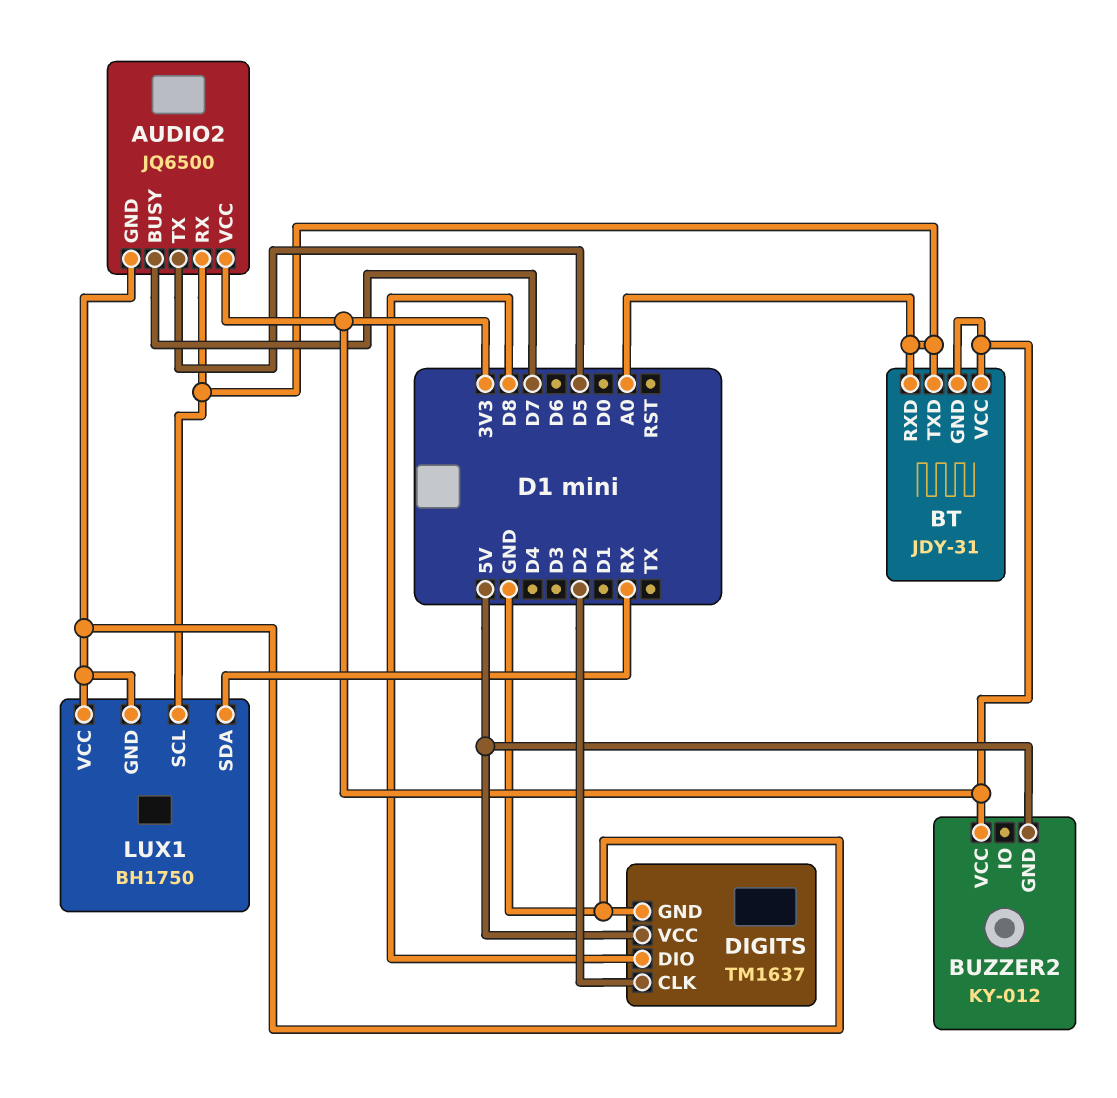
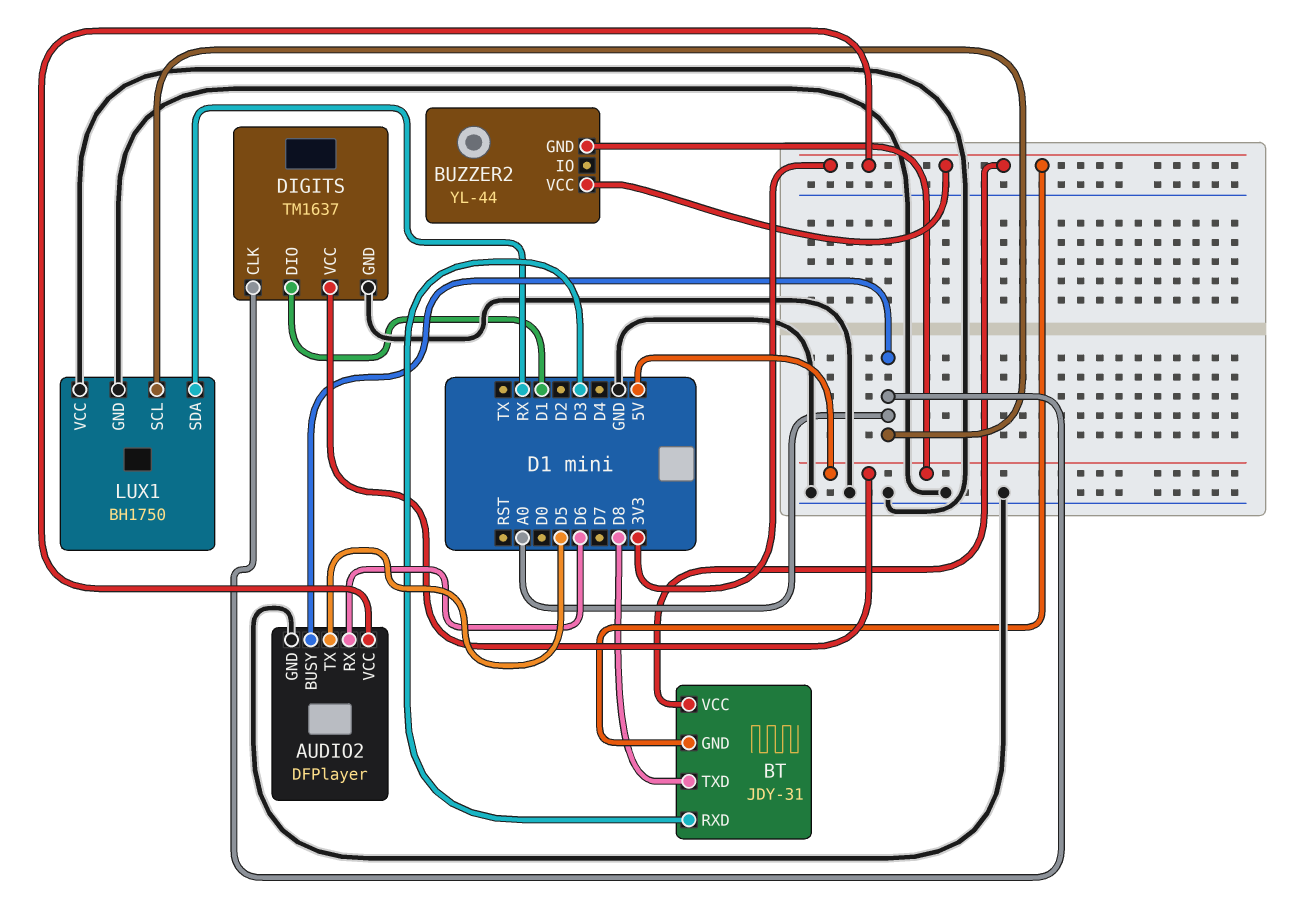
AUDIO2: JQ6500 -> DFPlayer
AUDIO2 pin BUSY: D7 -> A0
AUDIO2 pin RX: A0 -> D6
BT pin RXD: A0 -> D3
BT pin TXD: A0 -> D8
BUZZER2: KY-012 -> YL-44
DIGITS pin CLK: D2 -> A0
DIGITS pin DIO: D8 -> D1

